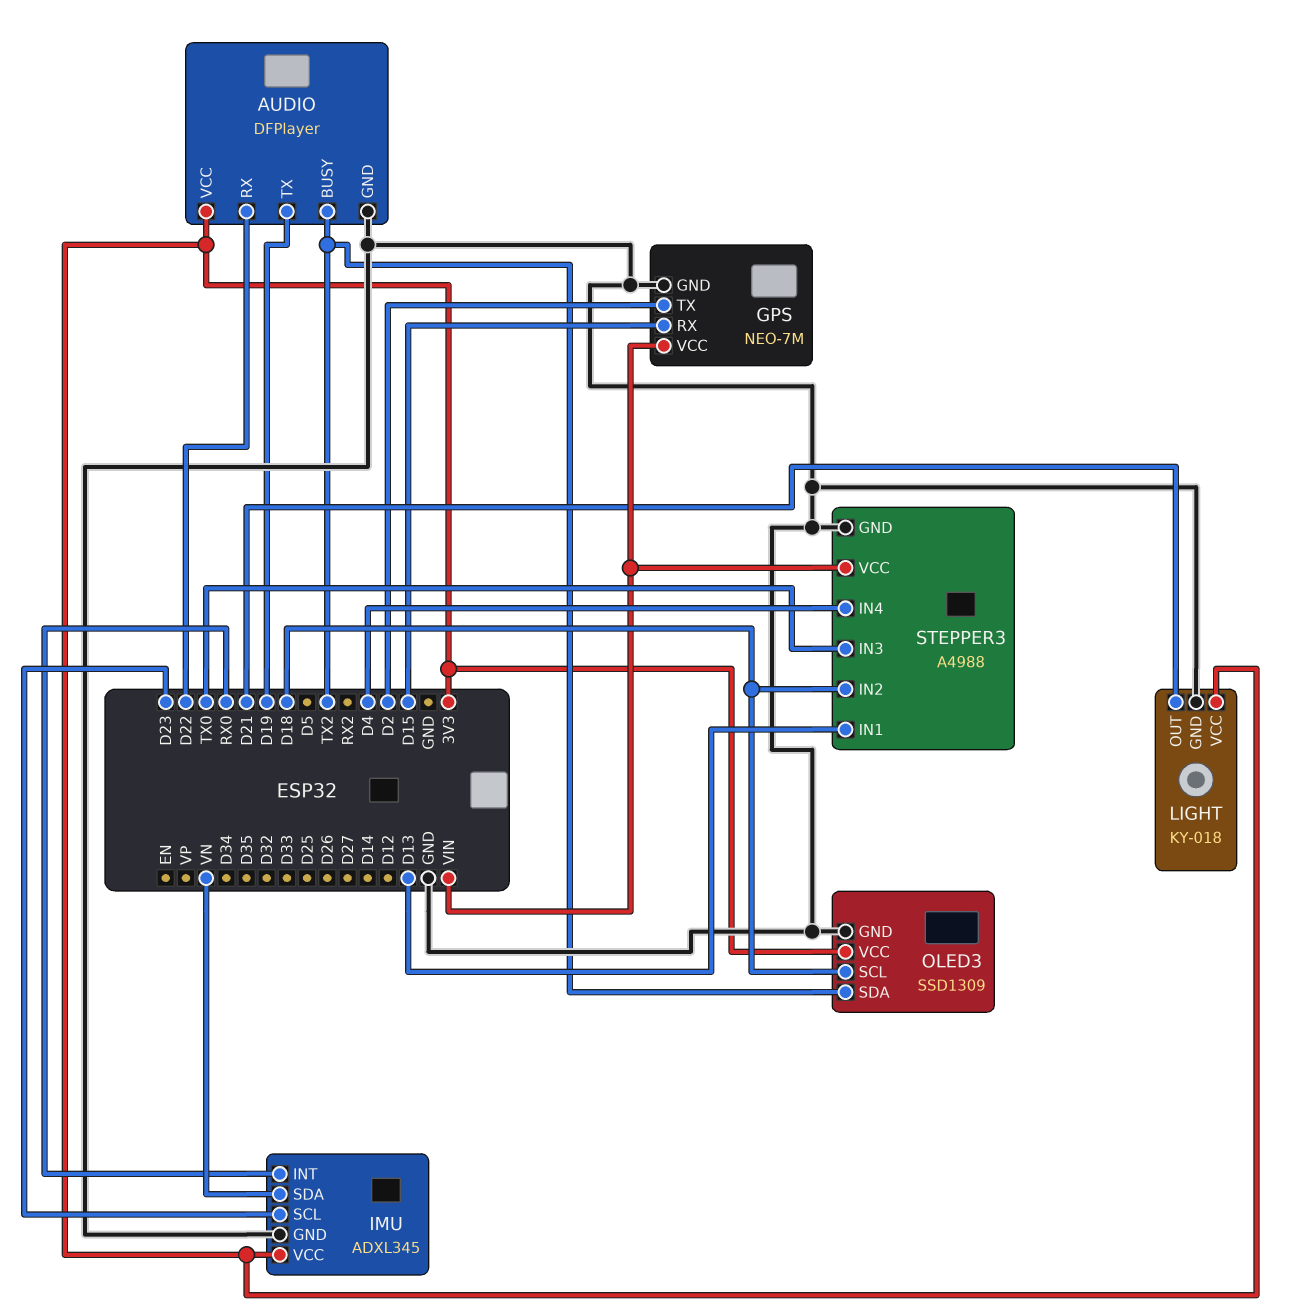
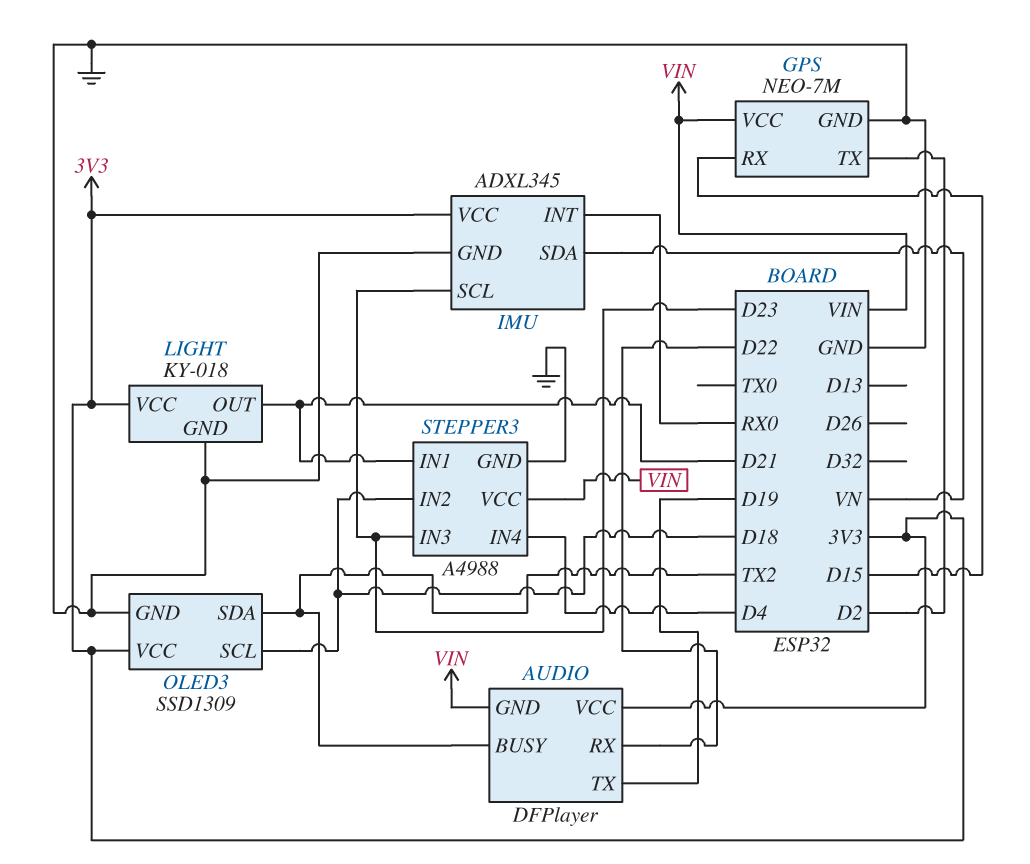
AUDIO pin GND: GND -> VIN
STEPPER3 pin IN1: D13 -> D21
STEPPER3 pin IN3: TX0 -> D23

